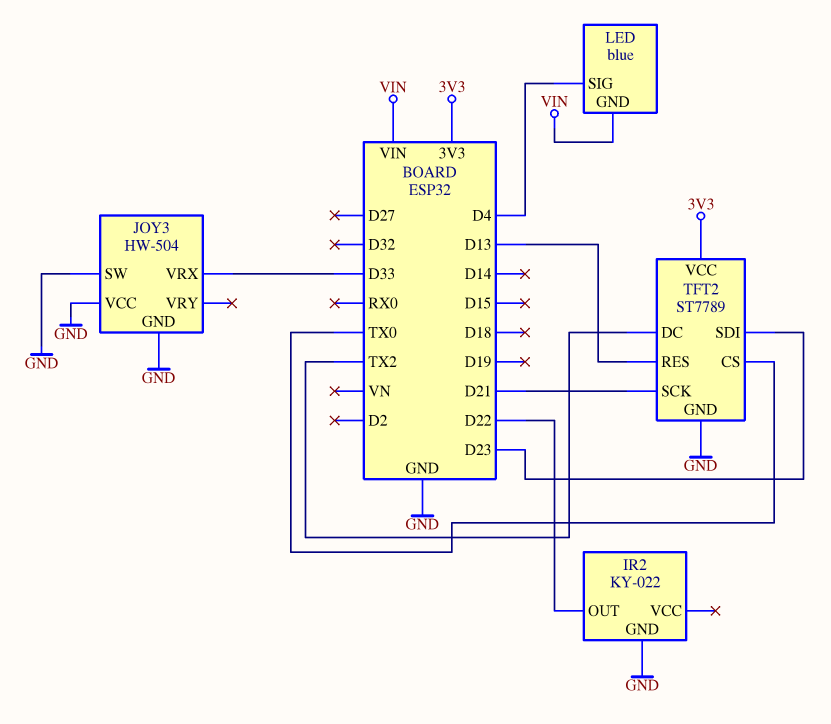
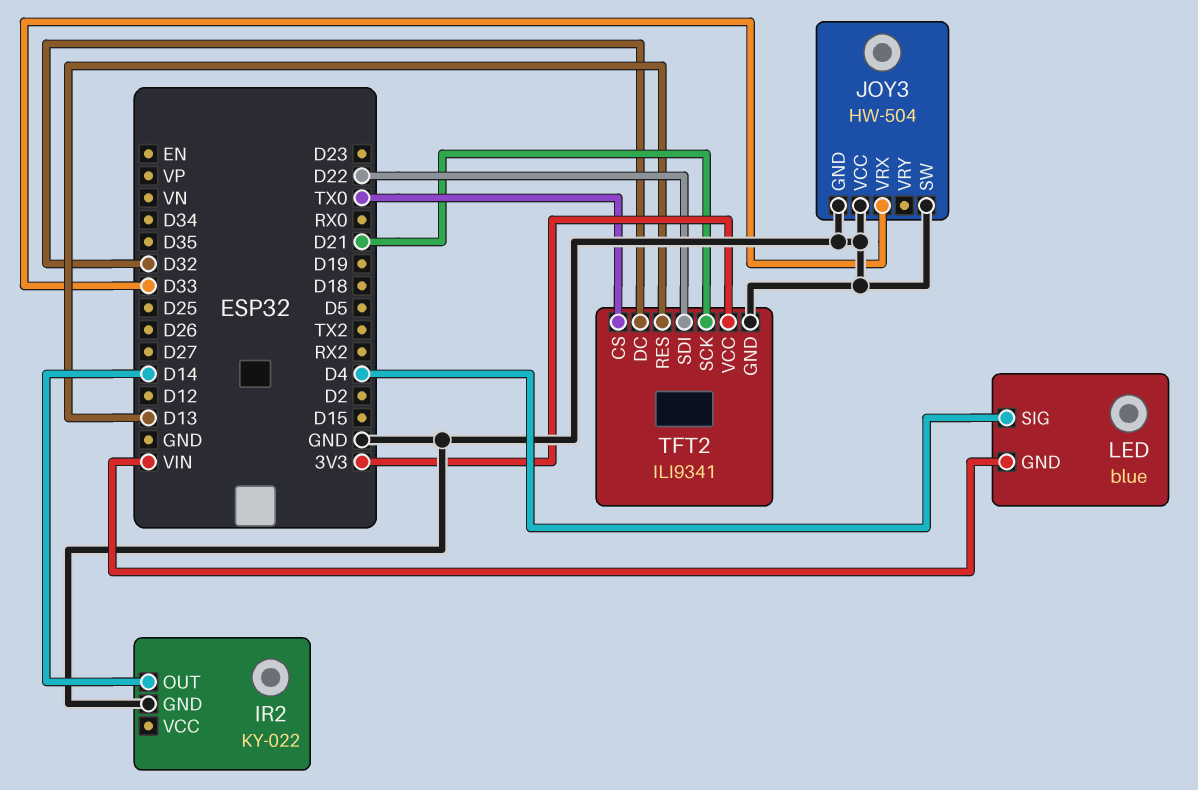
IR2 pin OUT: D22 -> D14
TFT2: ST7789 -> ILI9341
TFT2 pin DC: TX2 -> D32
TFT2 pin SDI: D23 -> D22

